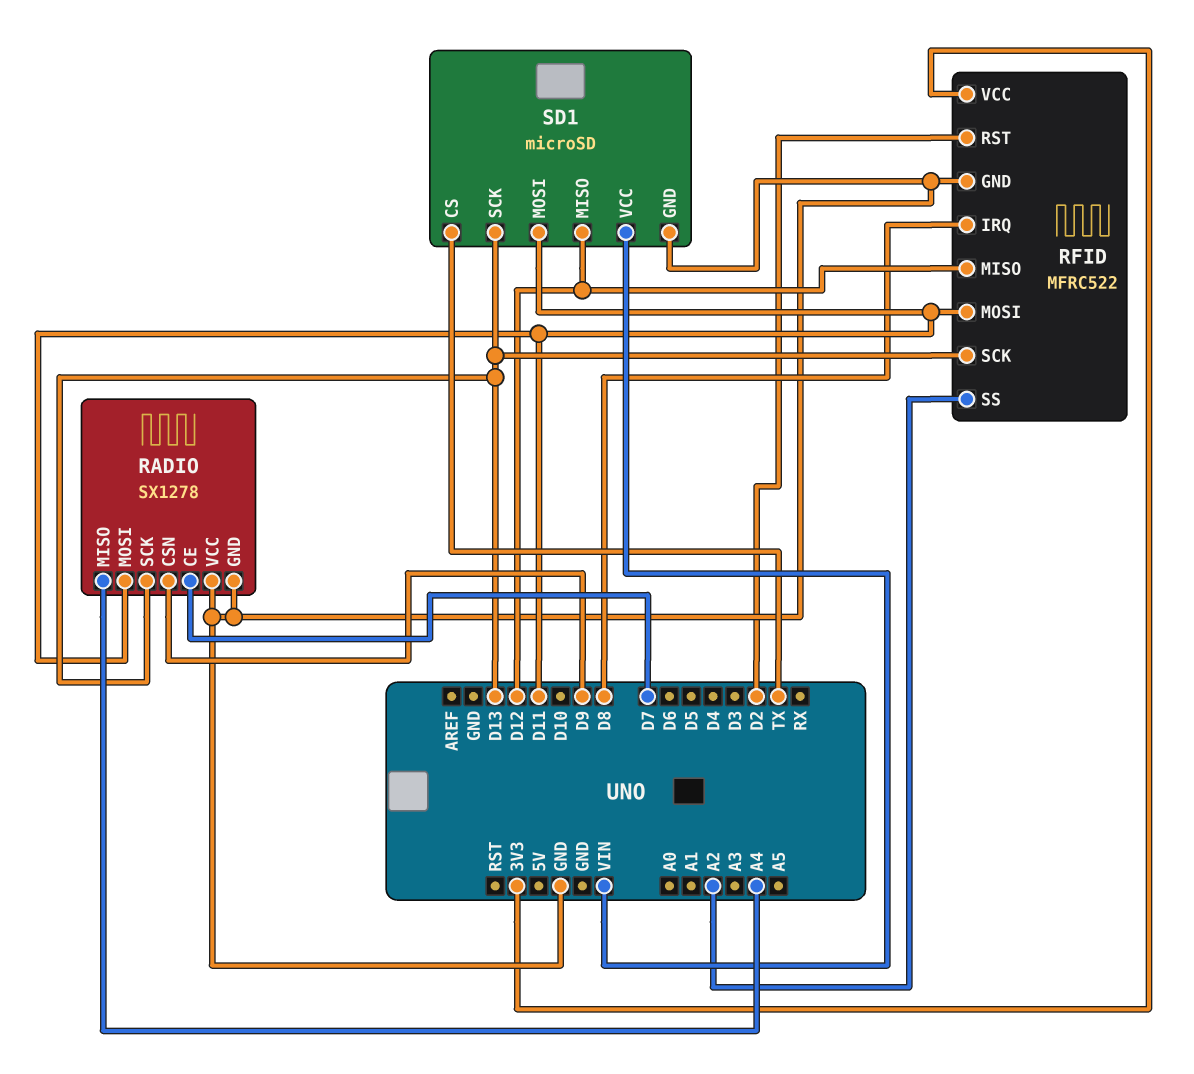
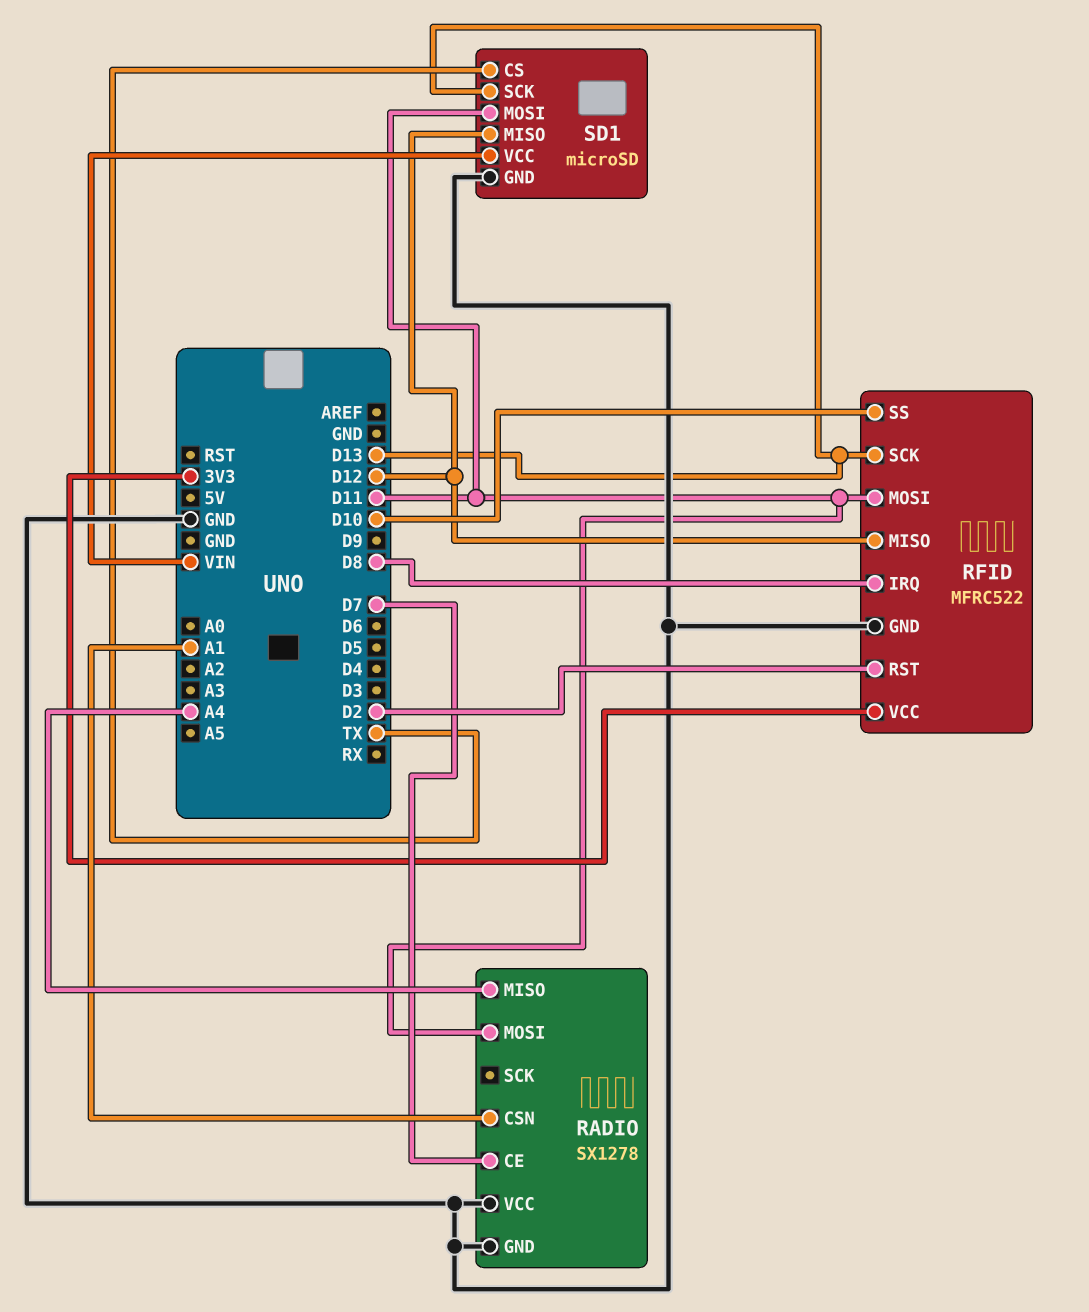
RADIO pin CSN: D9 -> A1
RADIO pin SCK: D13 -> none
RFID pin SS: A2 -> D10

